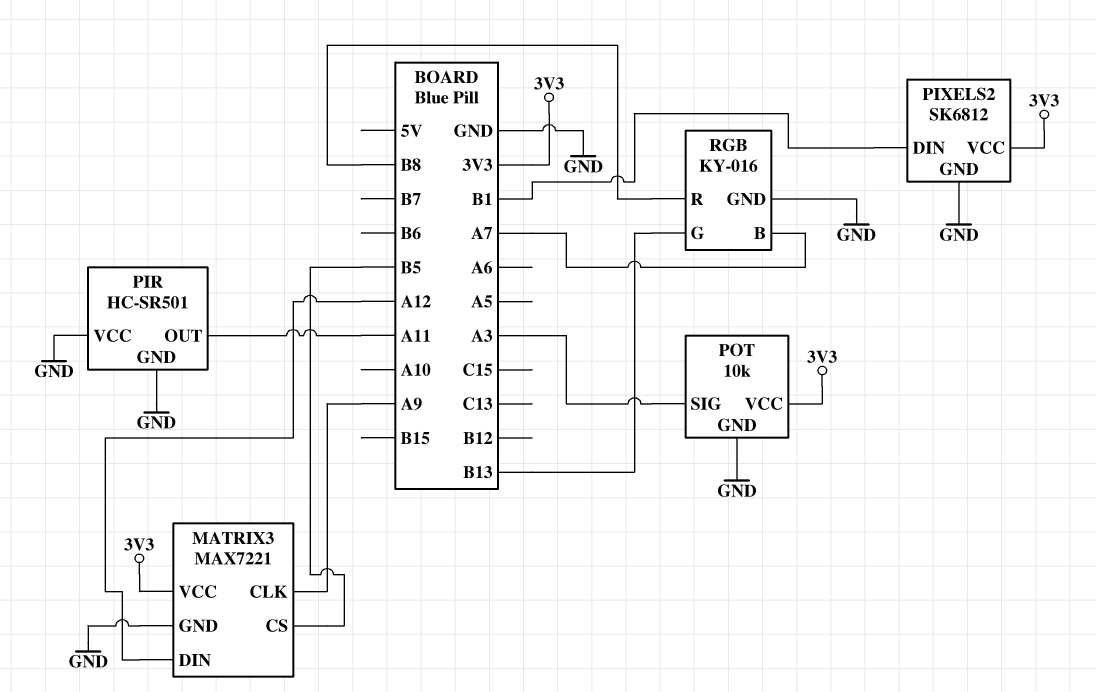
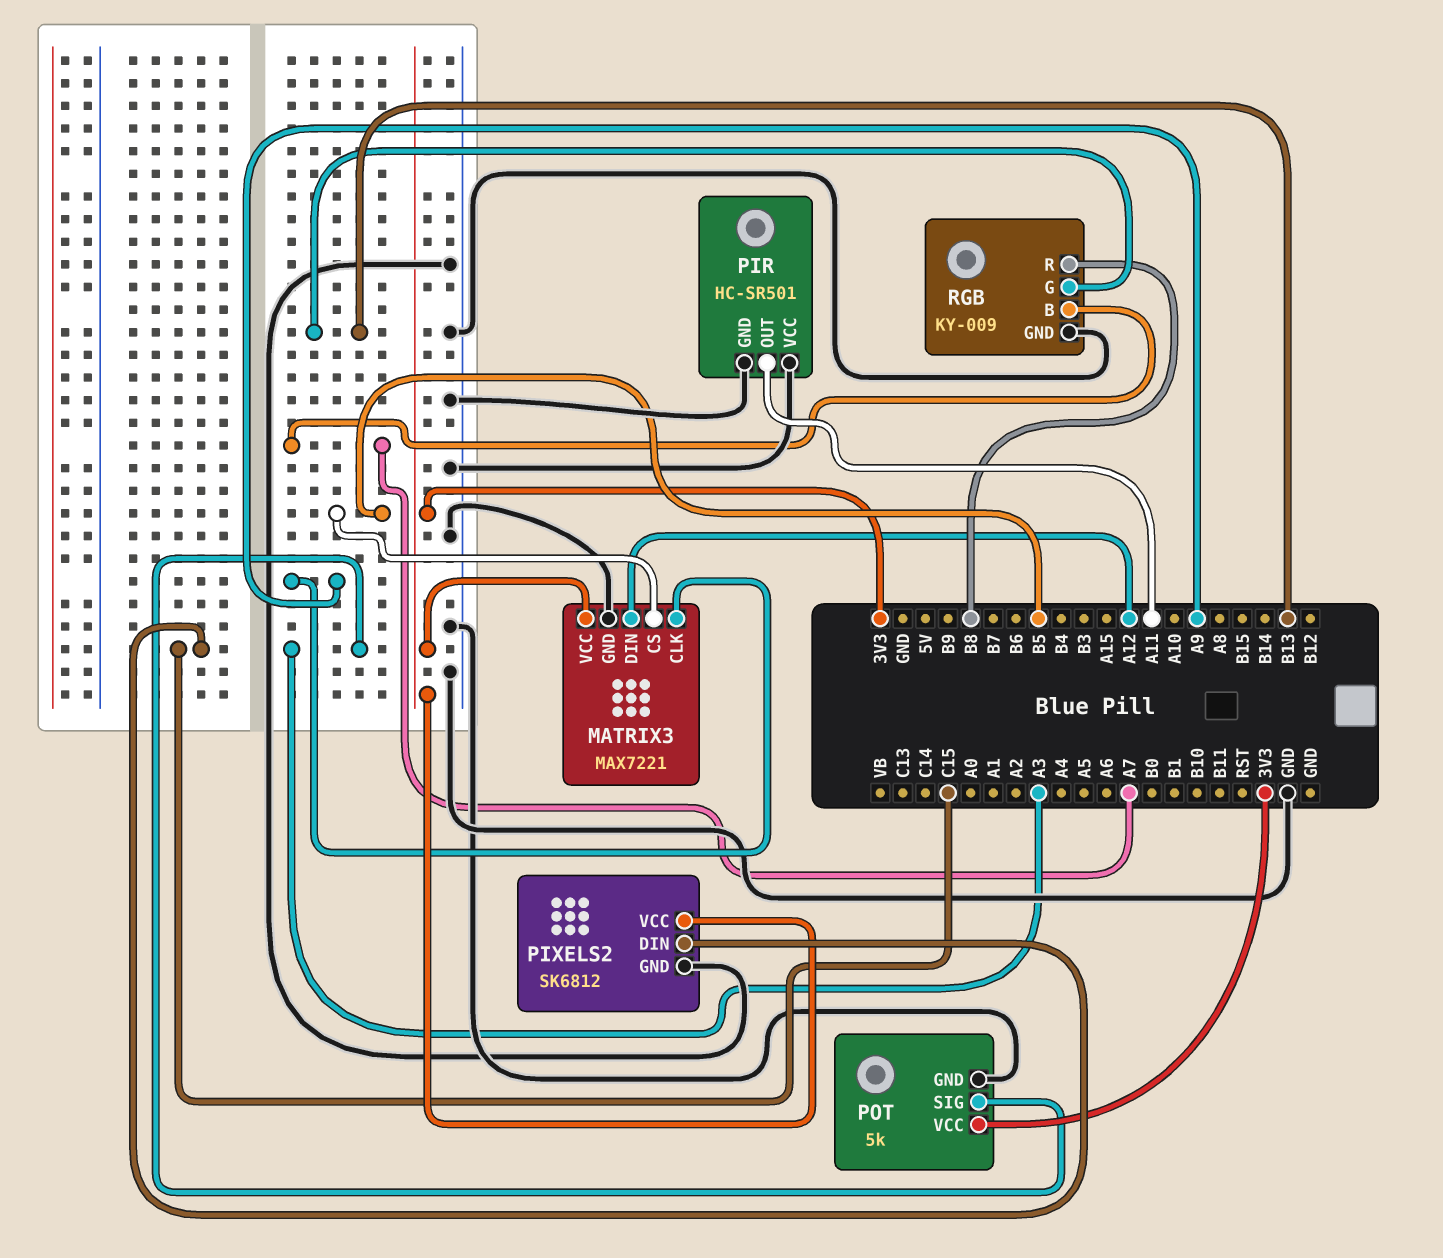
PIXELS2 pin DIN: B1 -> C15
POT: 10k -> 5k
RGB: KY-016 -> KY-009

